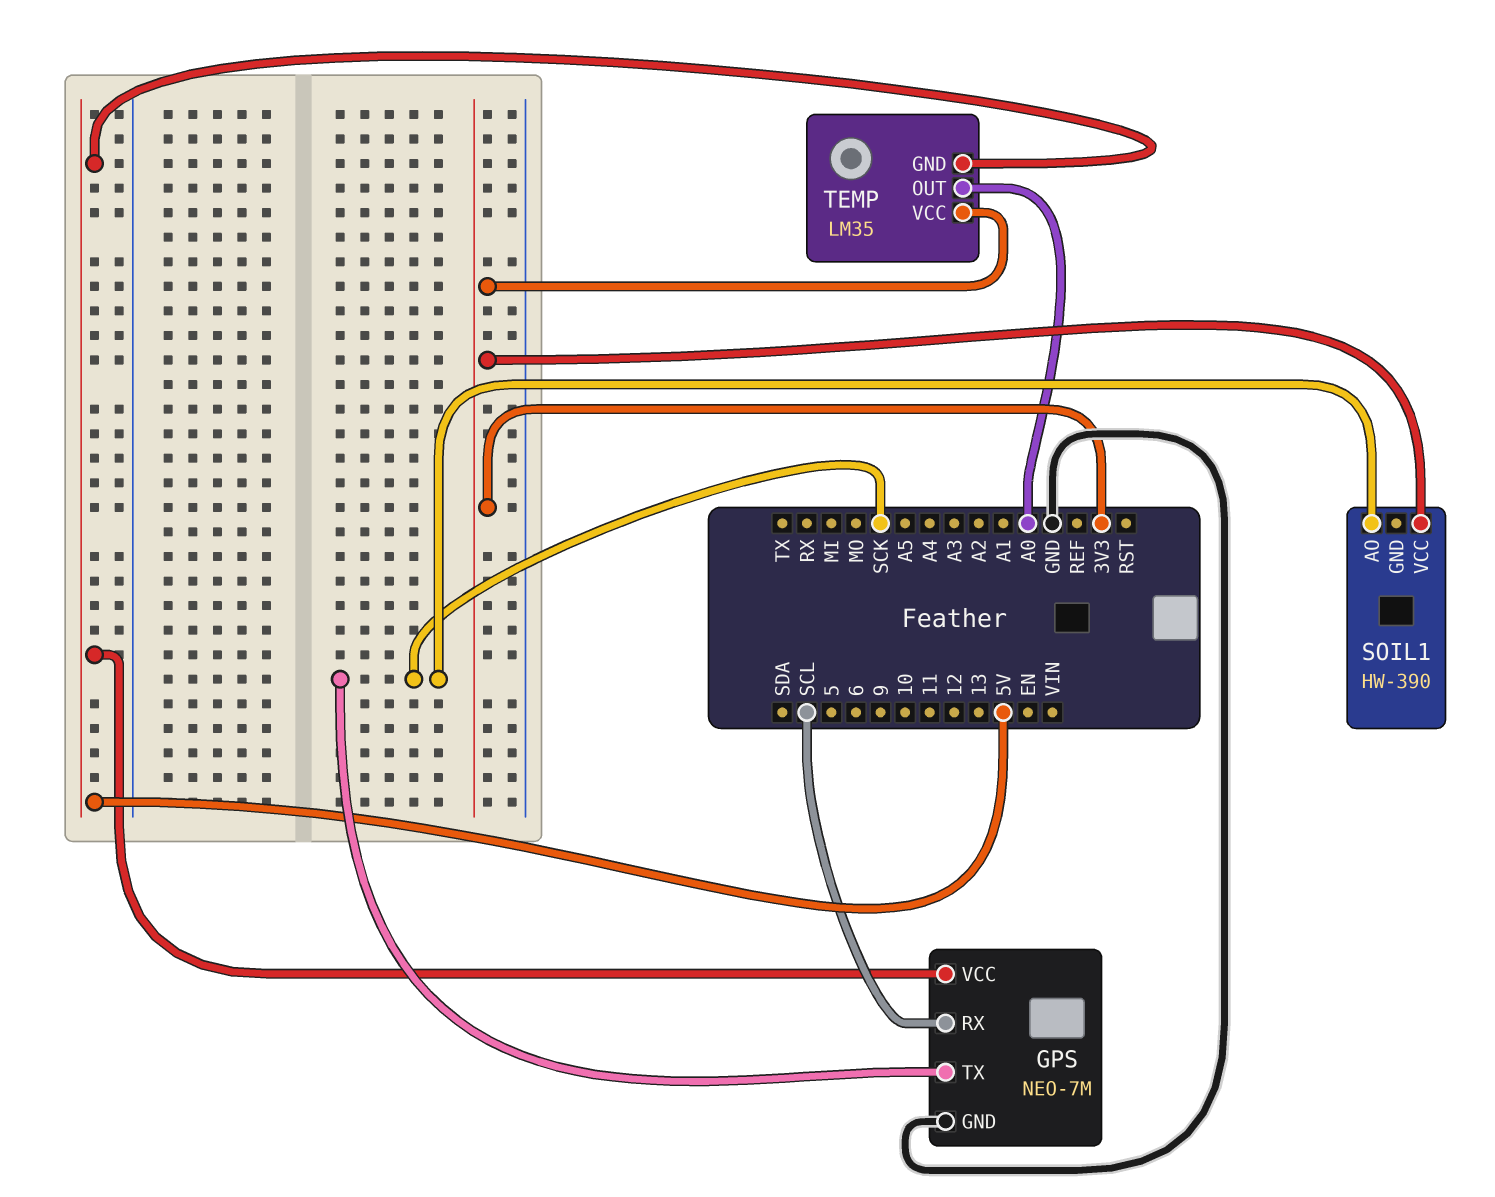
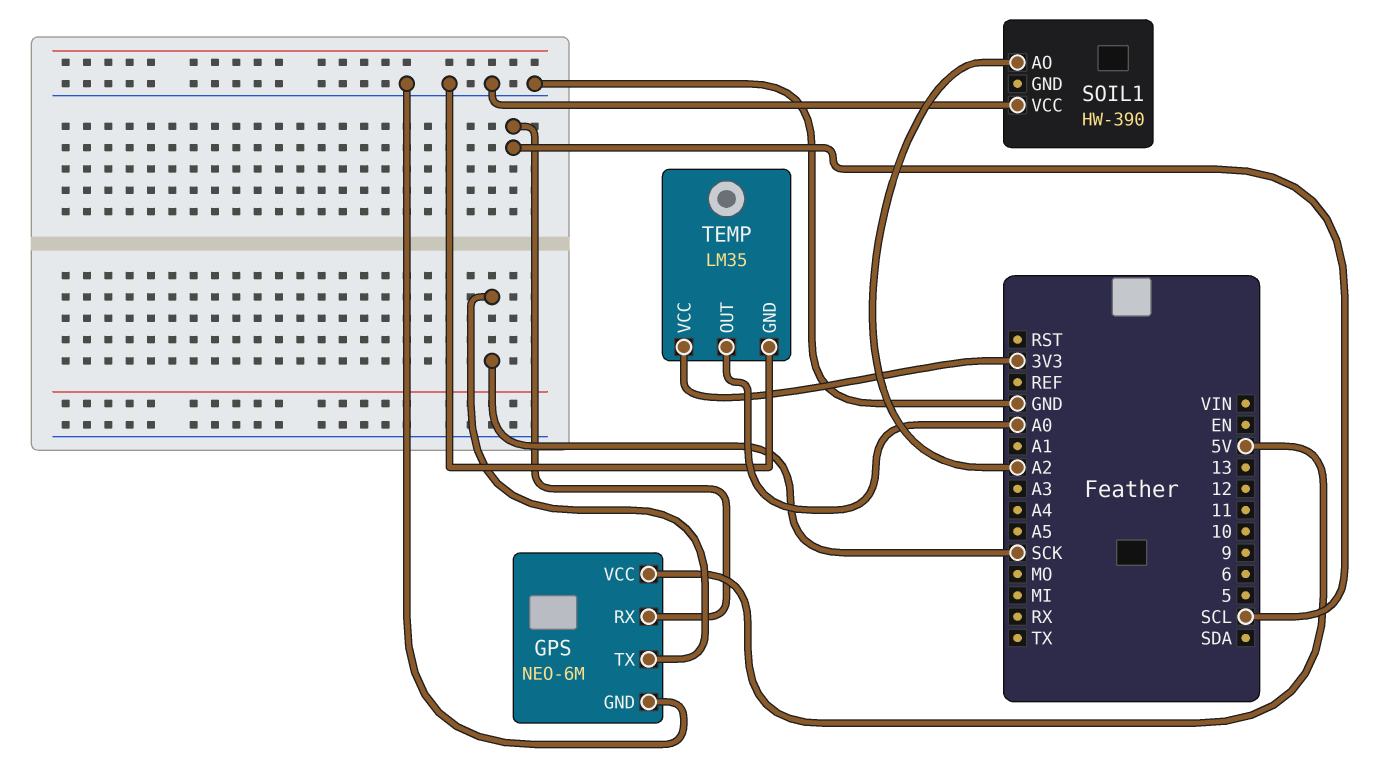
GPS: NEO-7M -> NEO-6M
SOIL1 pin AO: SCK -> A2
SOIL1 pin VCC: 3V3 -> GND
TEMP pin GND: 5V -> GND

